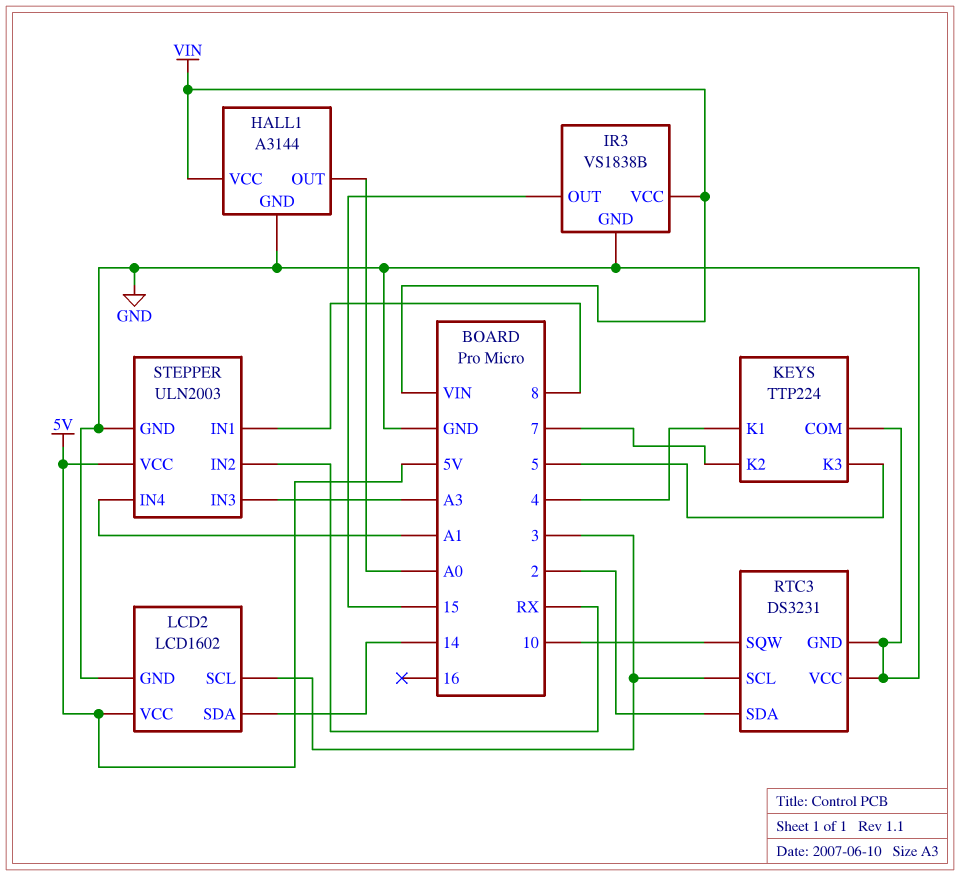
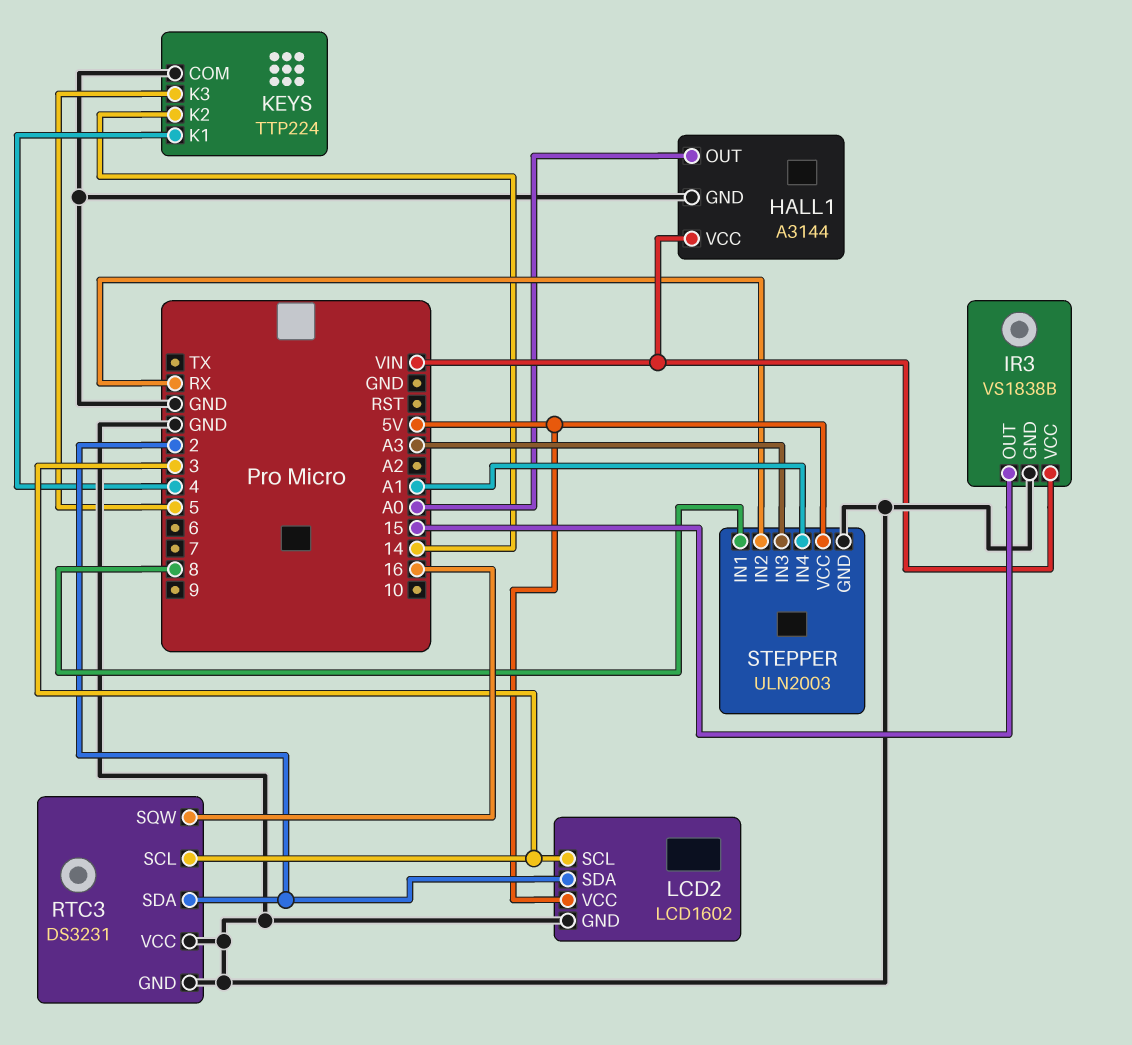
KEYS pin K2: 7 -> 14
LCD2 pin SDA: 14 -> 2
RTC3 pin SQW: 10 -> 16

